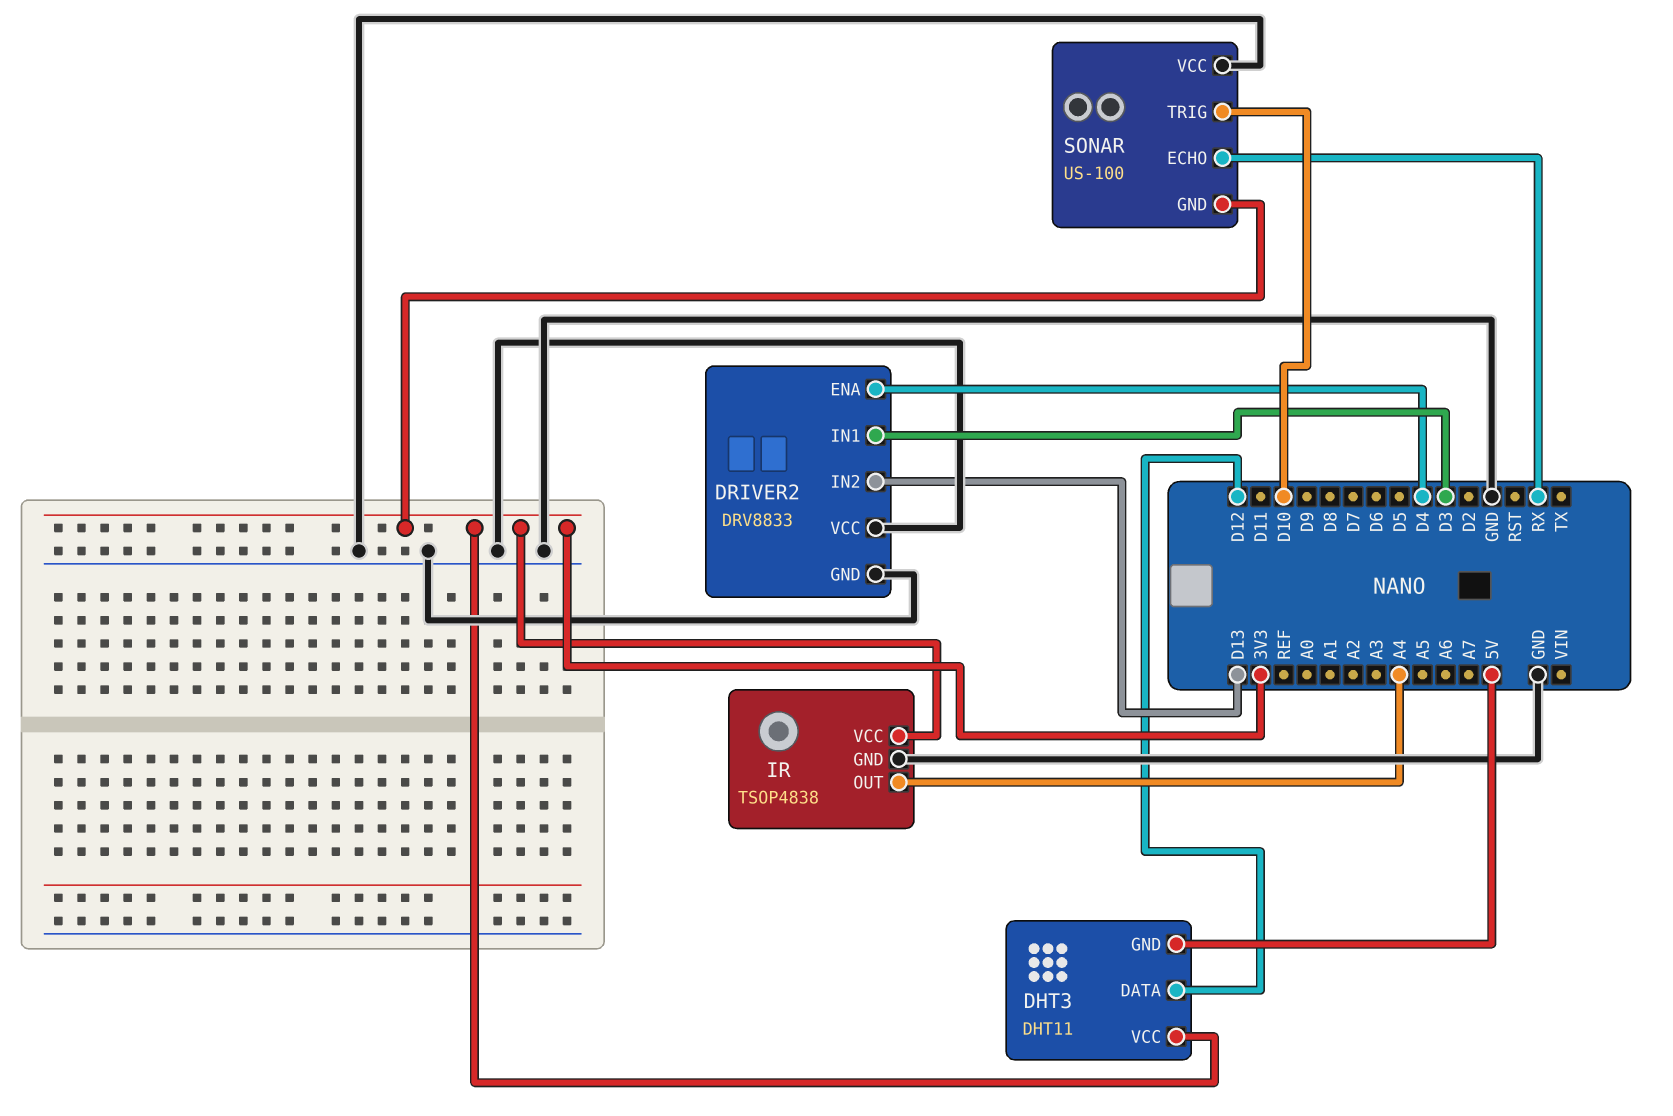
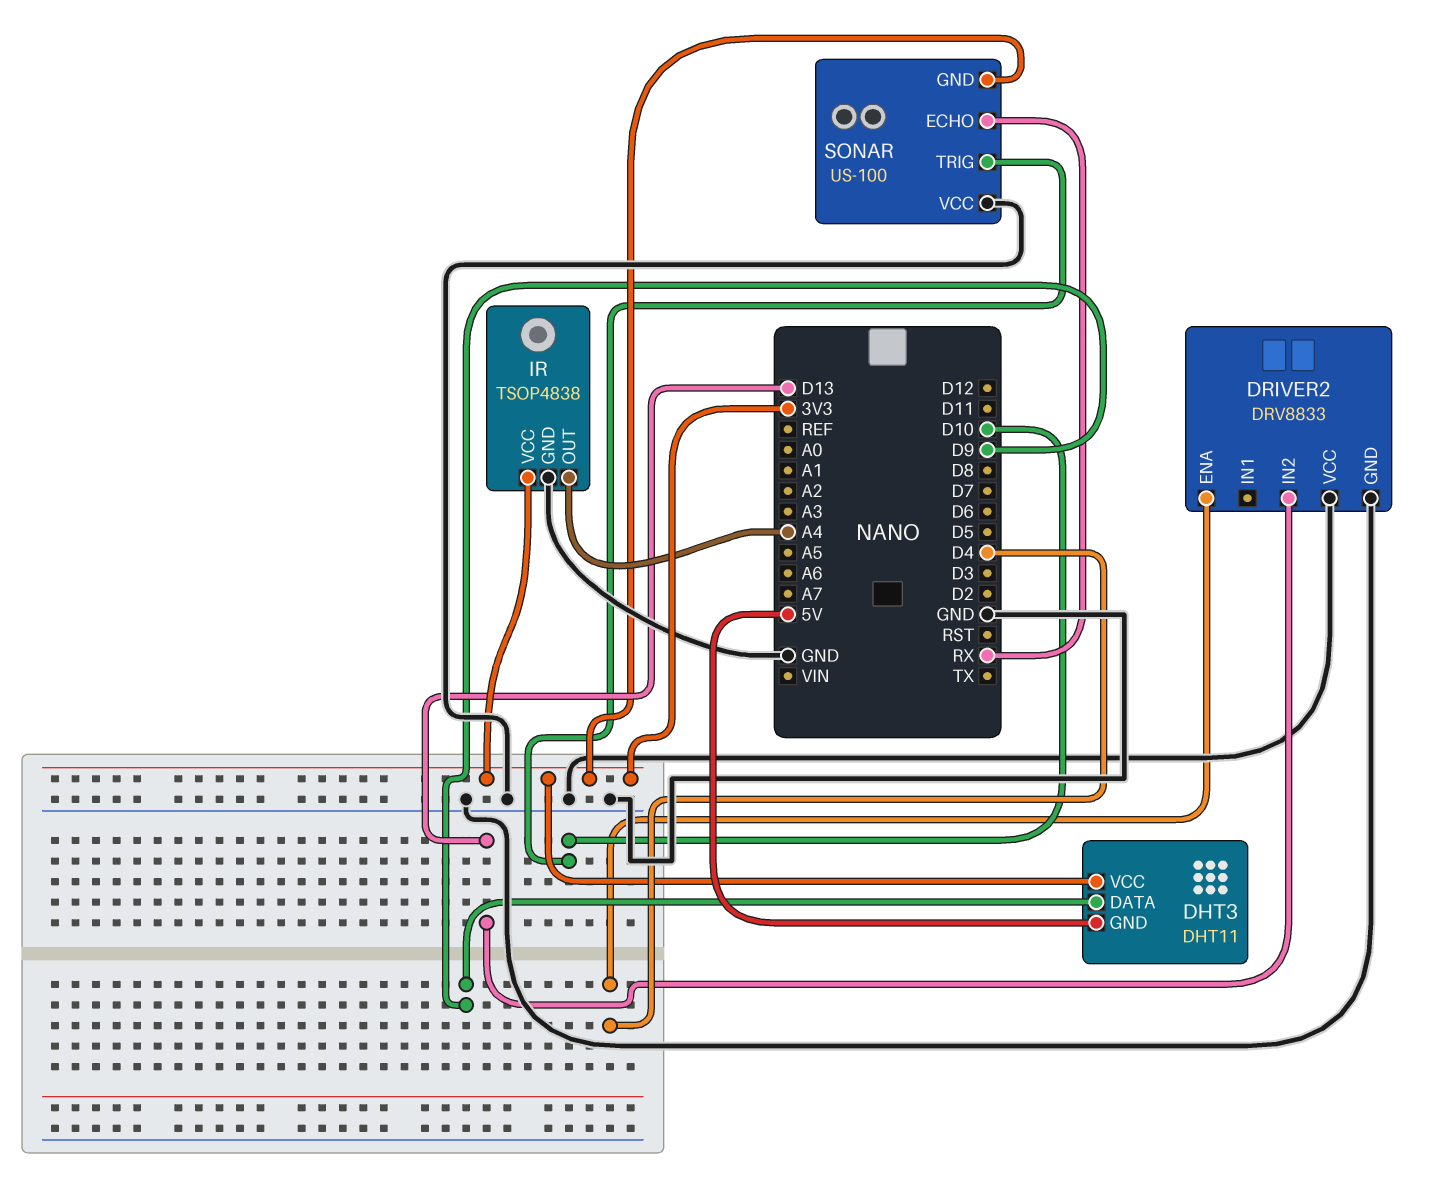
DHT3 pin DATA: D12 -> D9
DRIVER2 pin IN1: D3 -> none

